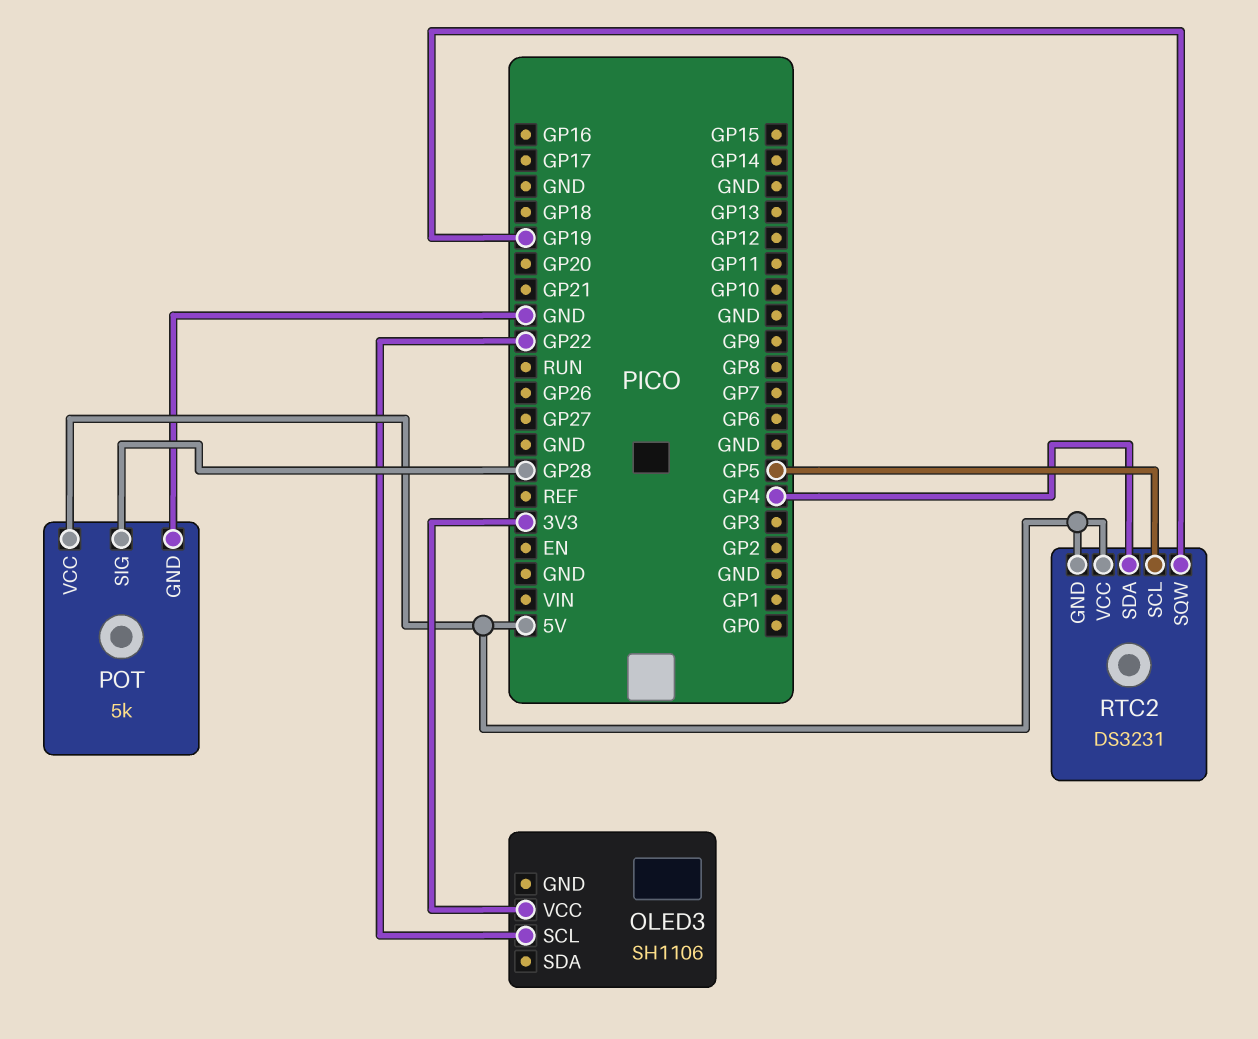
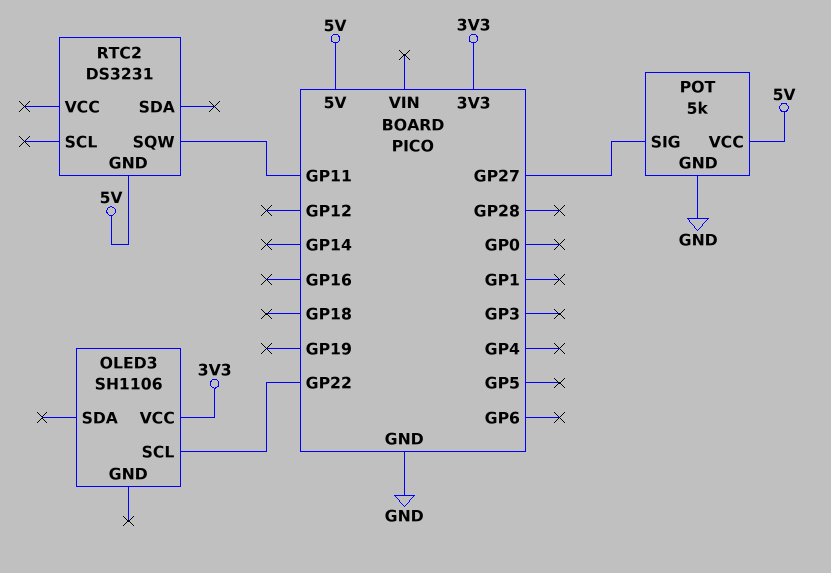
POT pin SIG: GP28 -> GP27
RTC2 pin SCL: GP5 -> none
RTC2 pin SDA: GP4 -> none
RTC2 pin SQW: GP19 -> GP11
RTC2 pin VCC: 5V -> none

